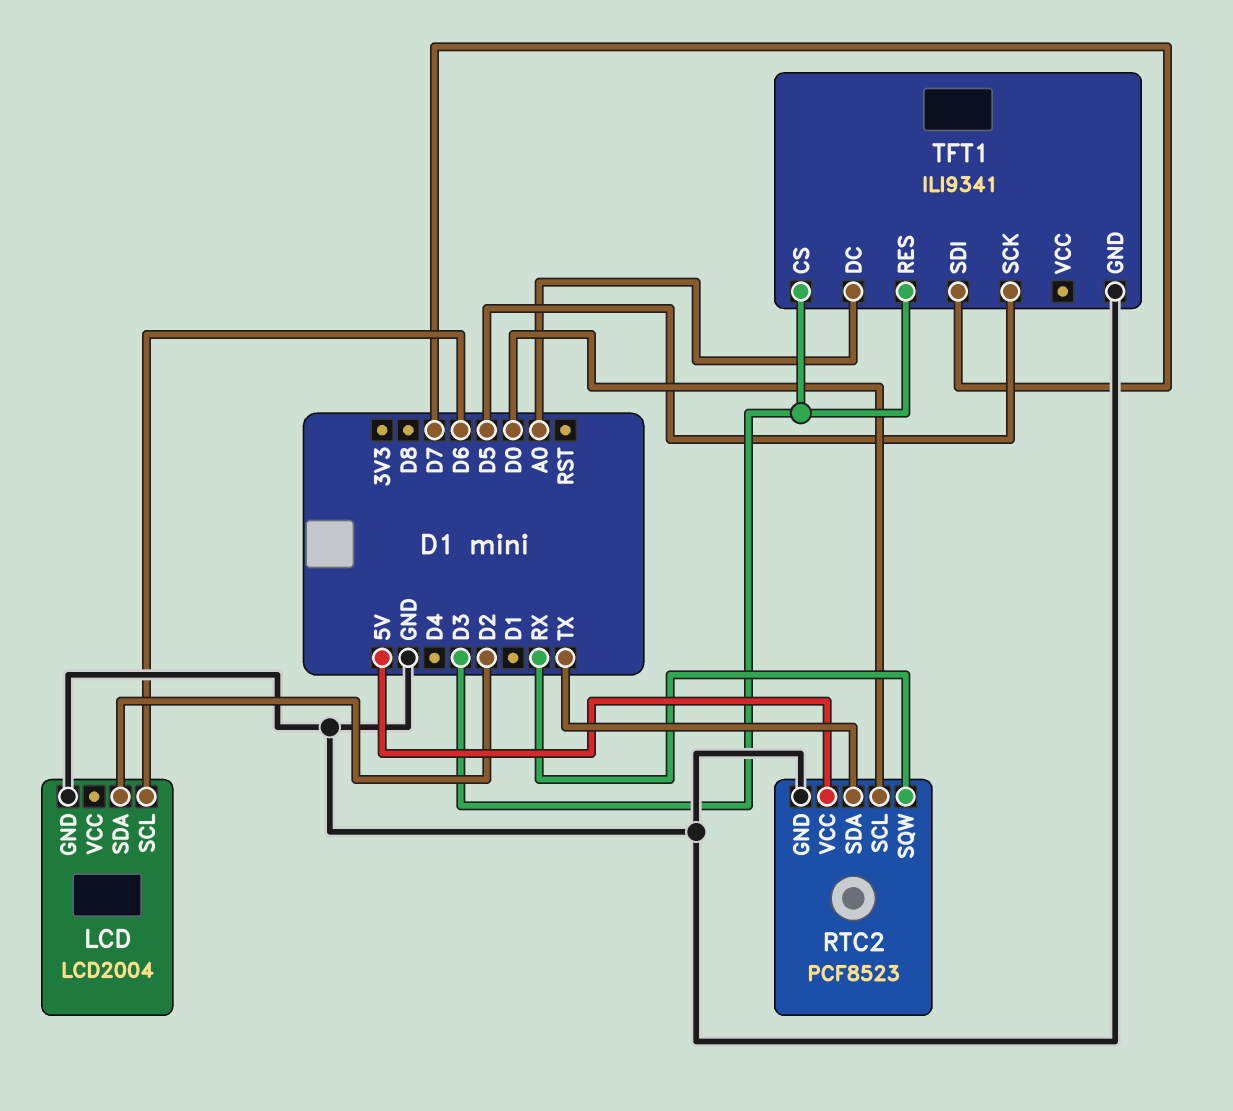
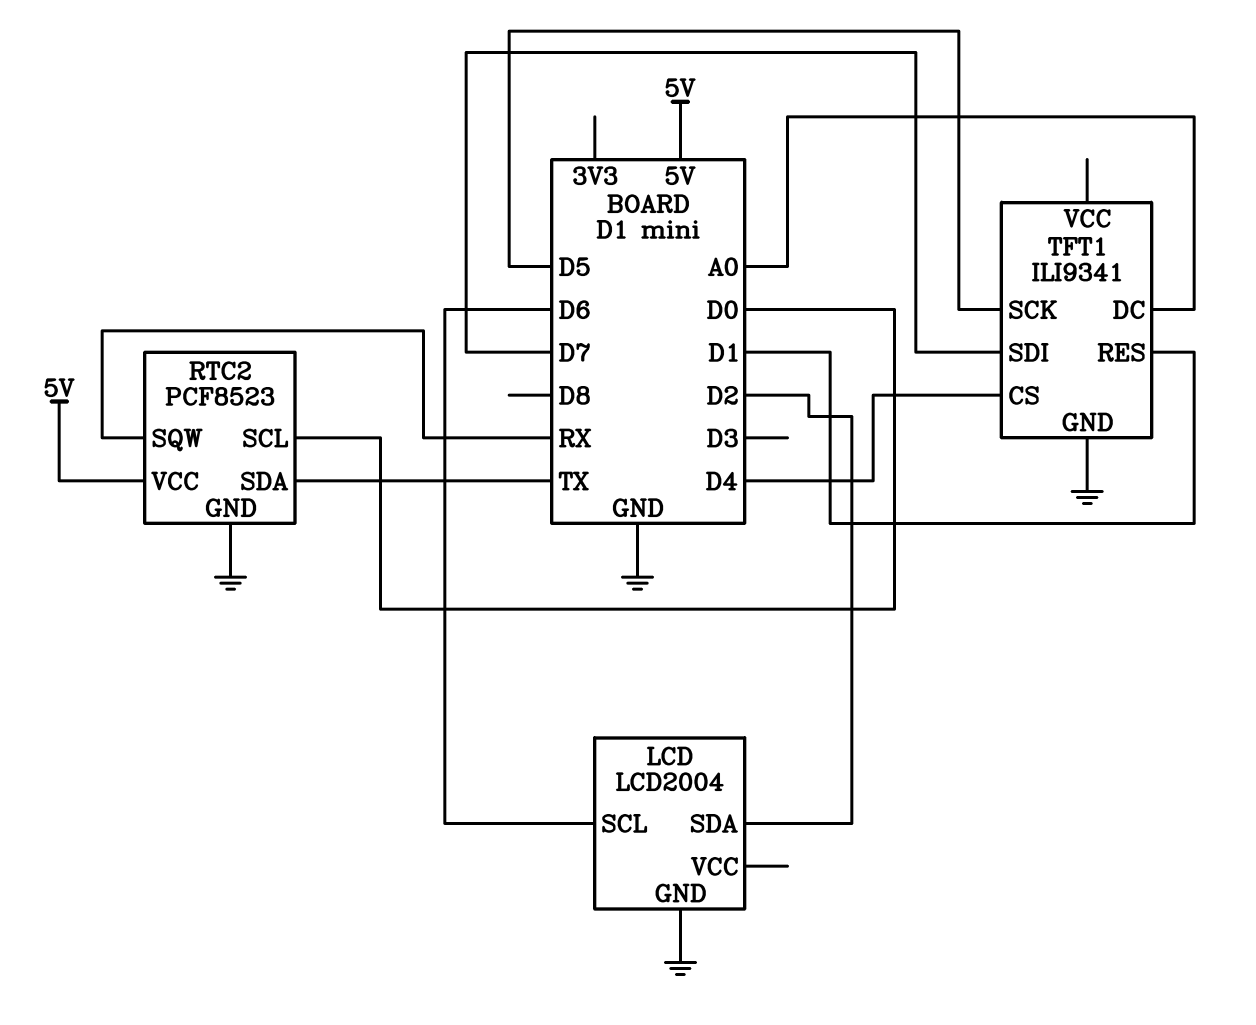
TFT1 pin CS: D3 -> D4
TFT1 pin RES: D3 -> D1

